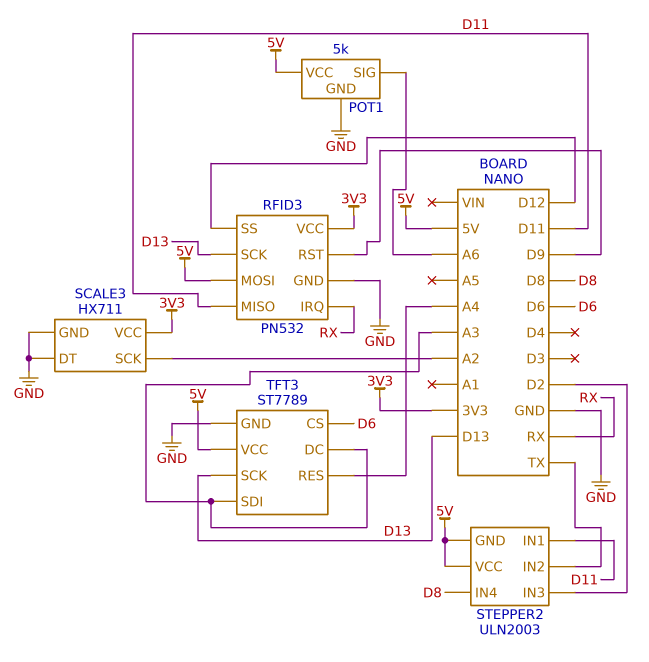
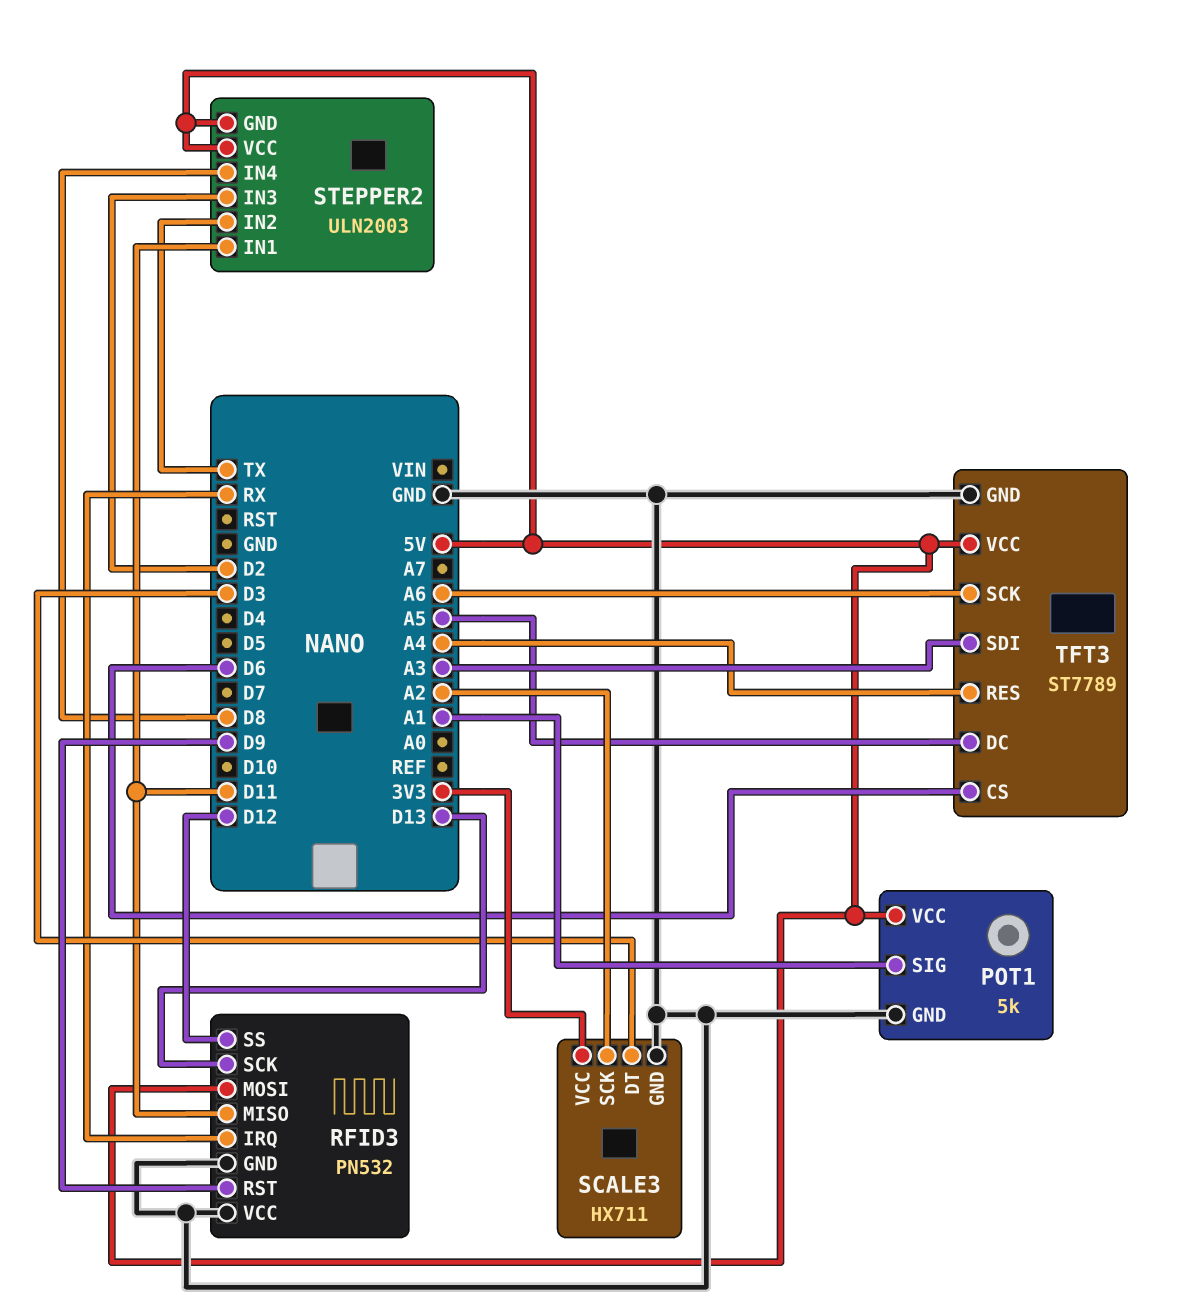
POT1 pin SIG: A6 -> A1
RFID3 pin VCC: 3V3 -> GND
SCALE3 pin DT: GND -> D3
TFT3 pin DC: A3 -> A5
TFT3 pin SCK: D13 -> A6

